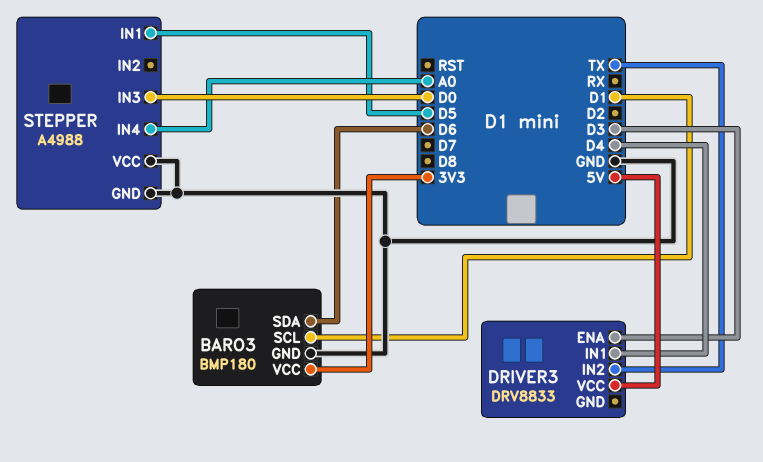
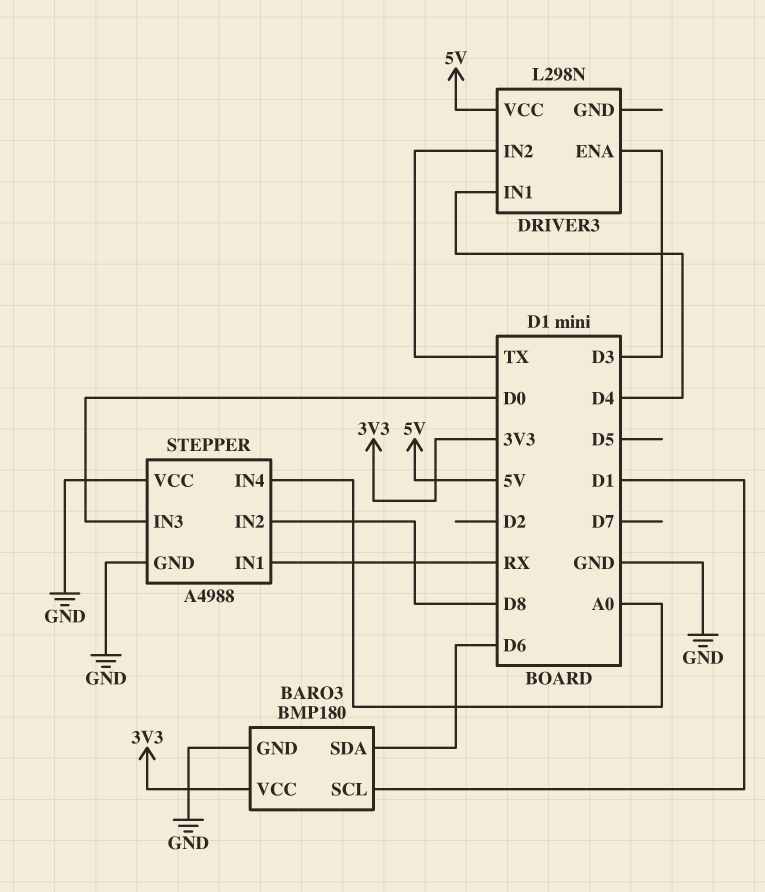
DRIVER3: DRV8833 -> L298N
STEPPER pin IN1: D5 -> RX
STEPPER pin IN2: none -> D8

